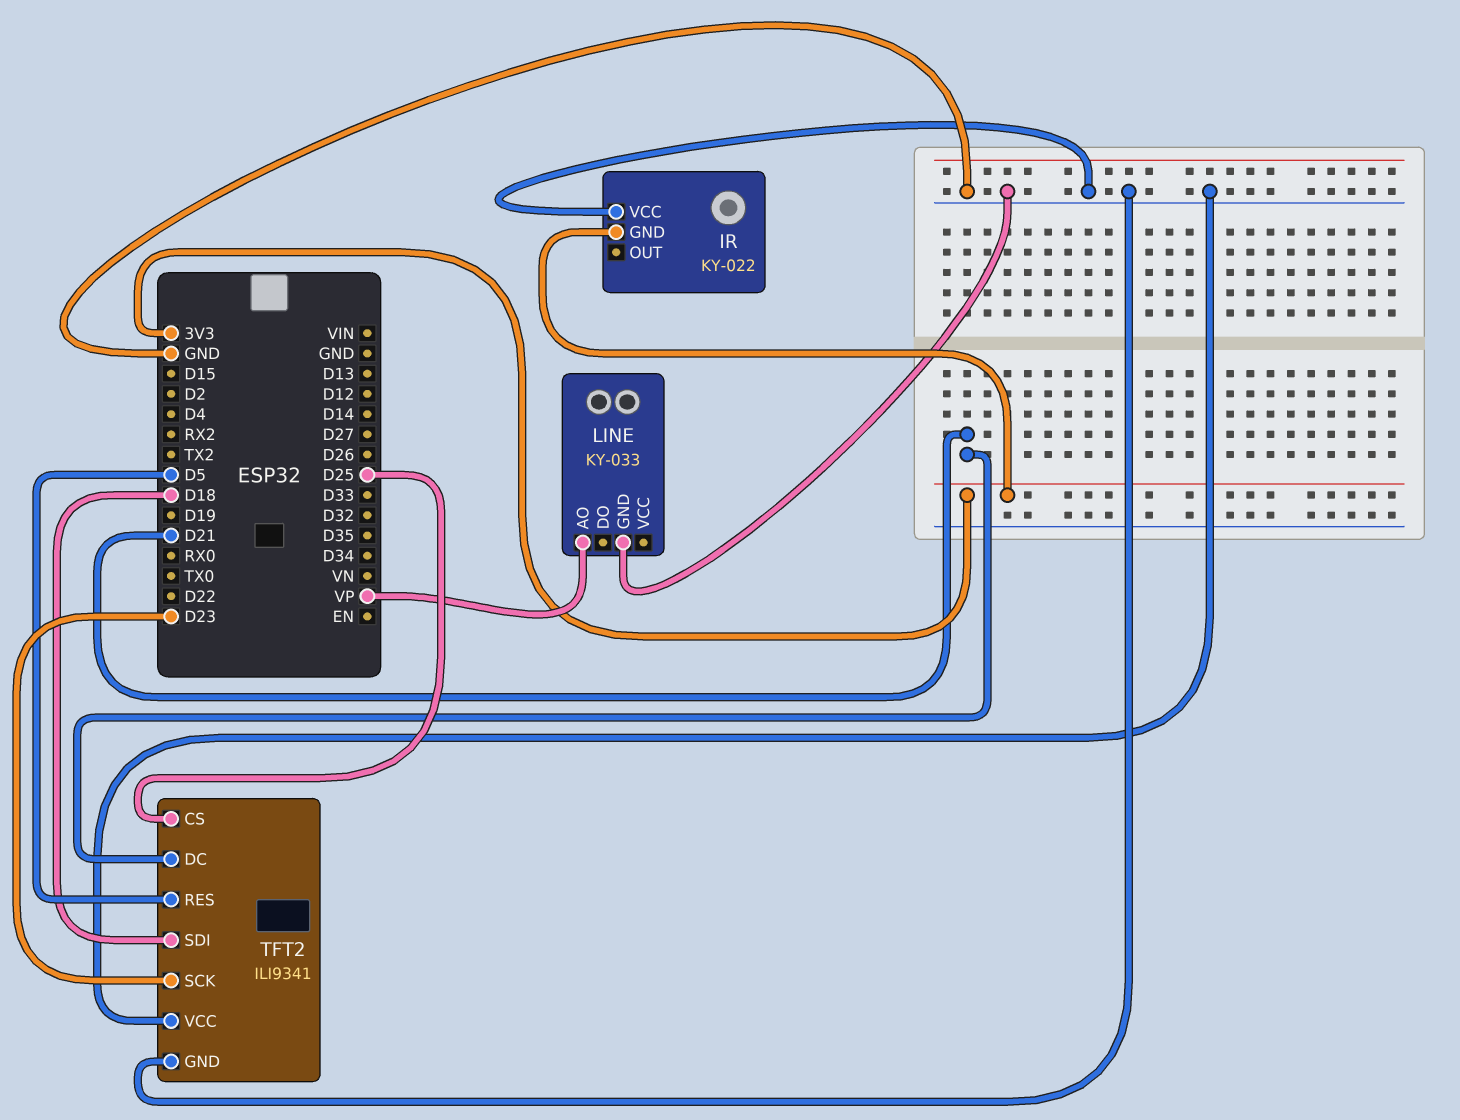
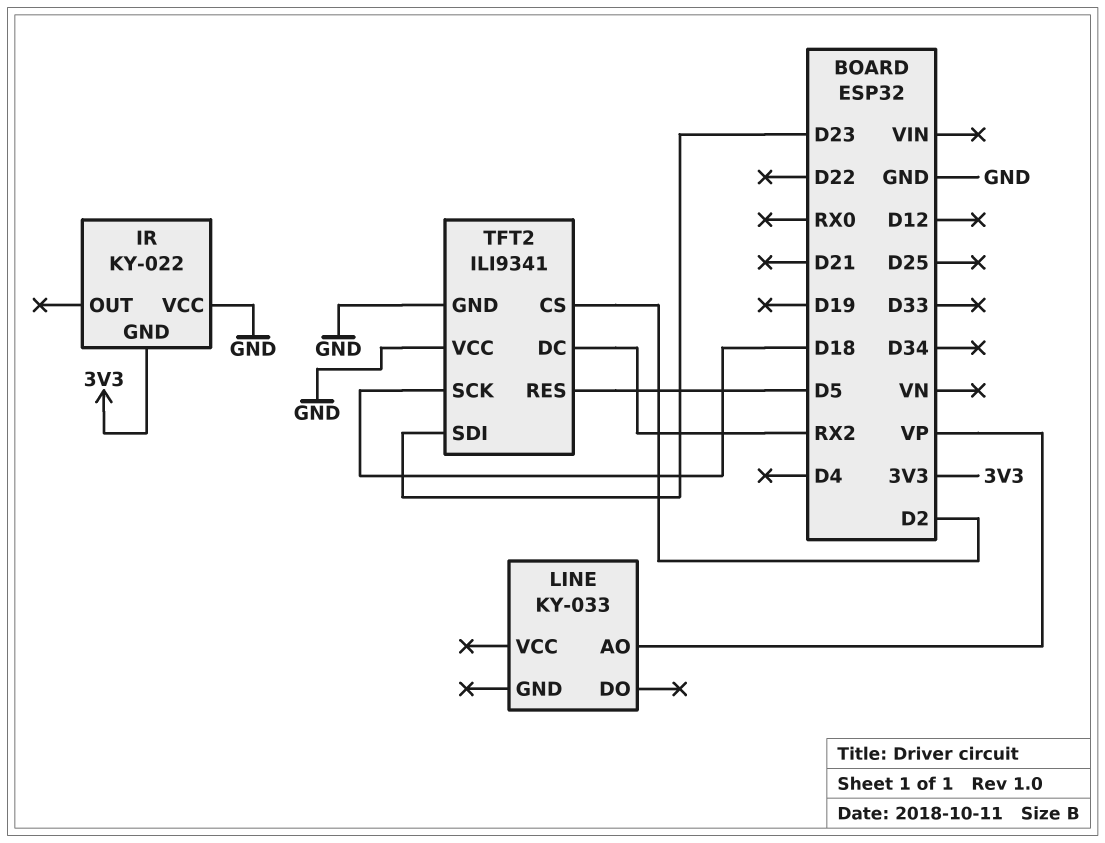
LINE pin GND: GND -> none
TFT2 pin CS: D25 -> D2
TFT2 pin DC: D21 -> RX2
TFT2 pin SCK: D23 -> D18
TFT2 pin SDI: D18 -> D23

